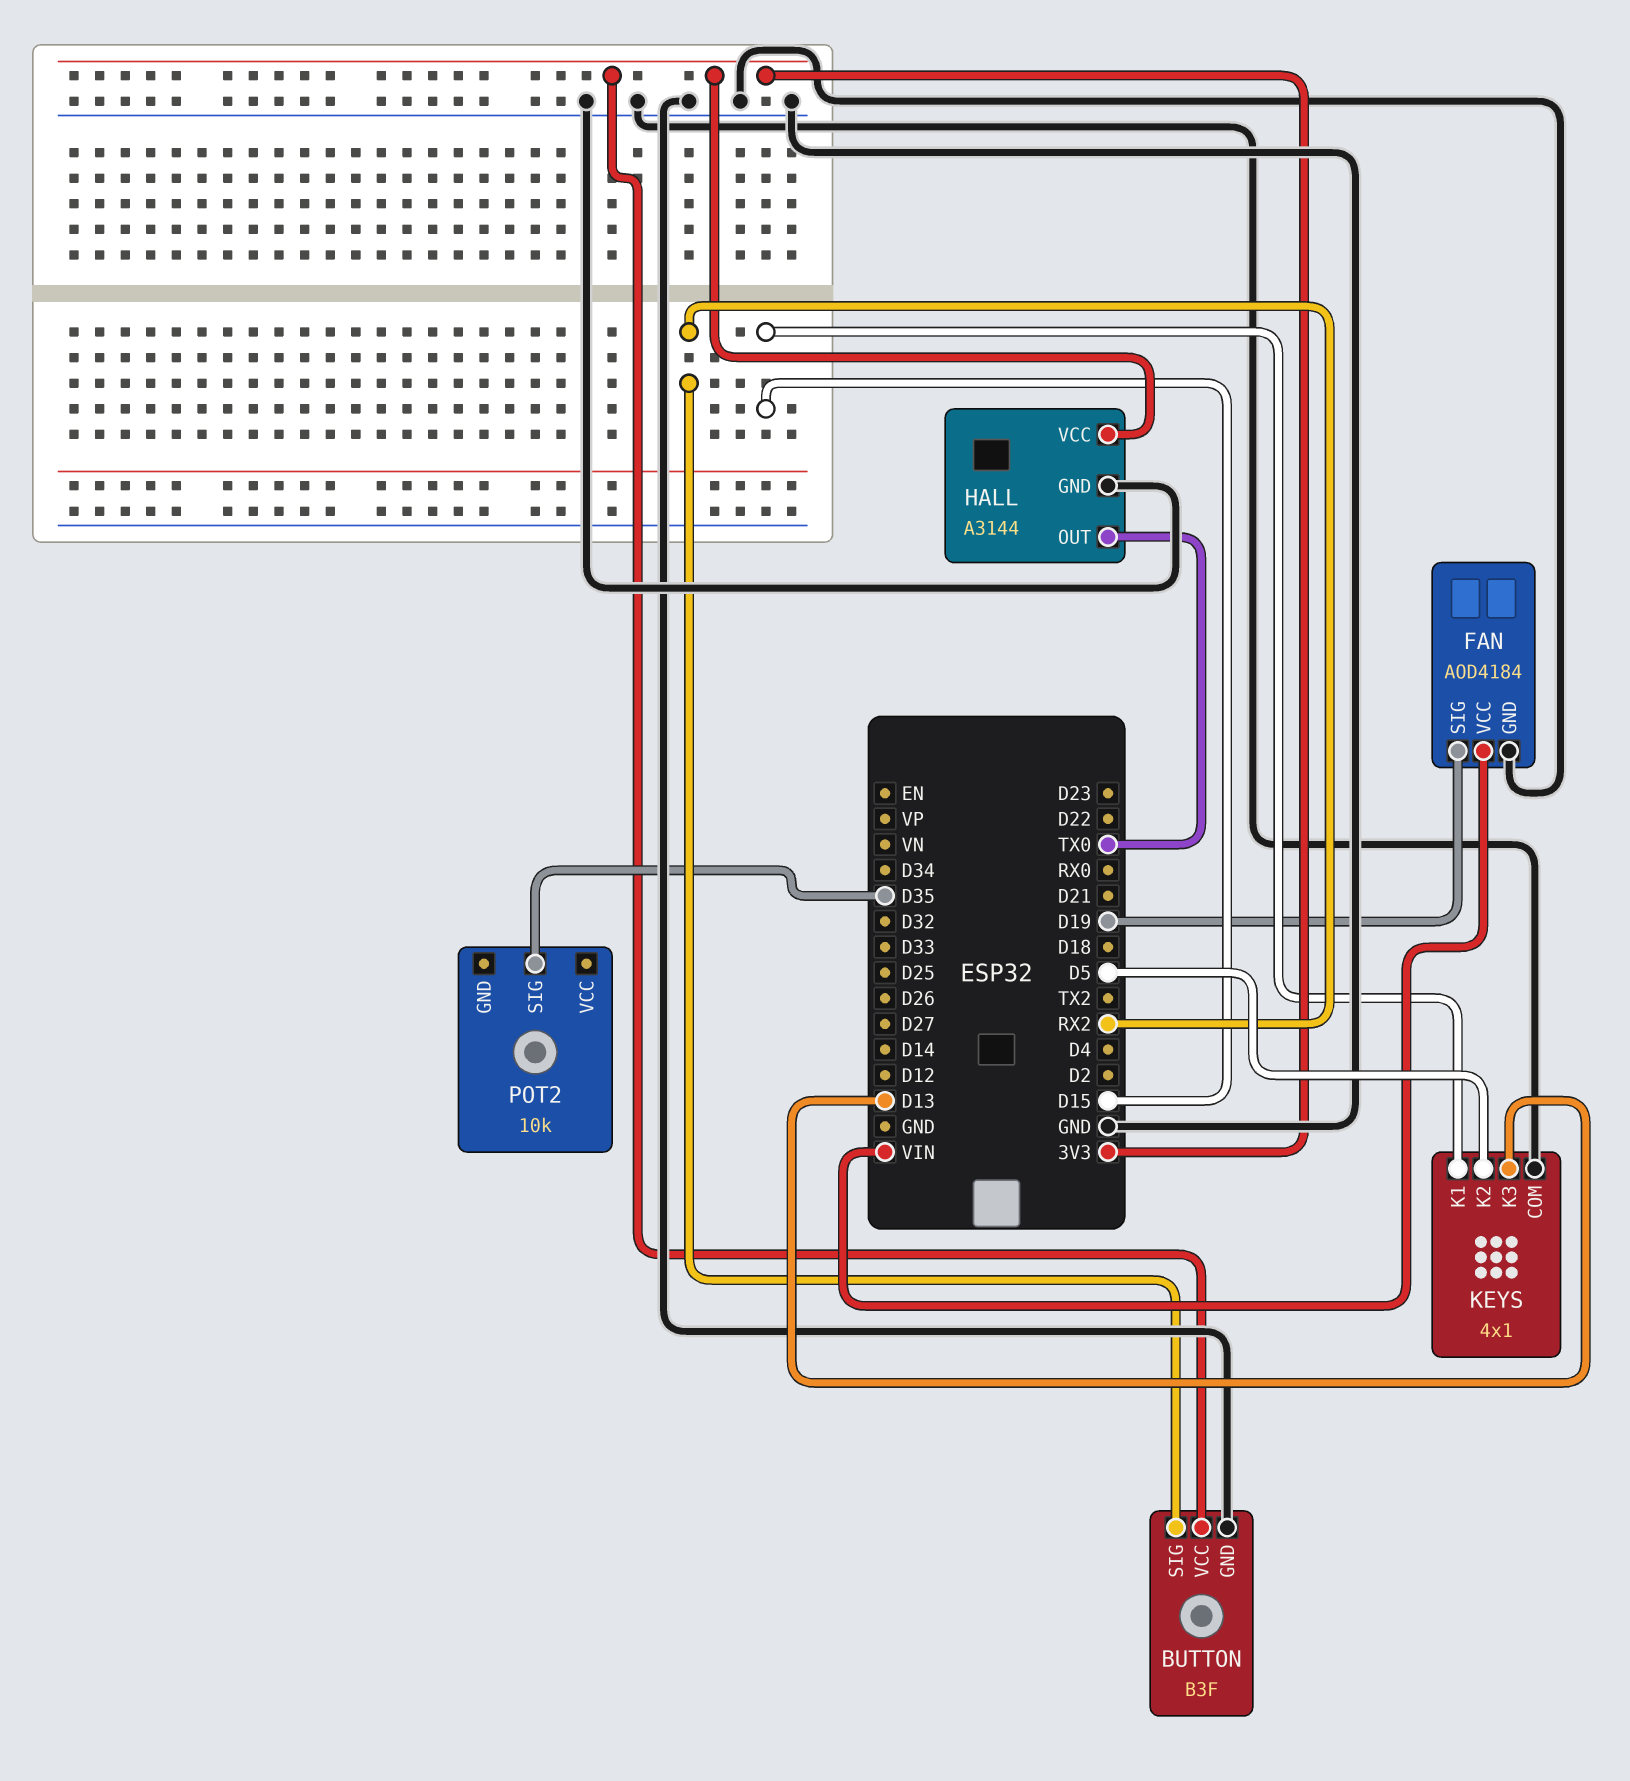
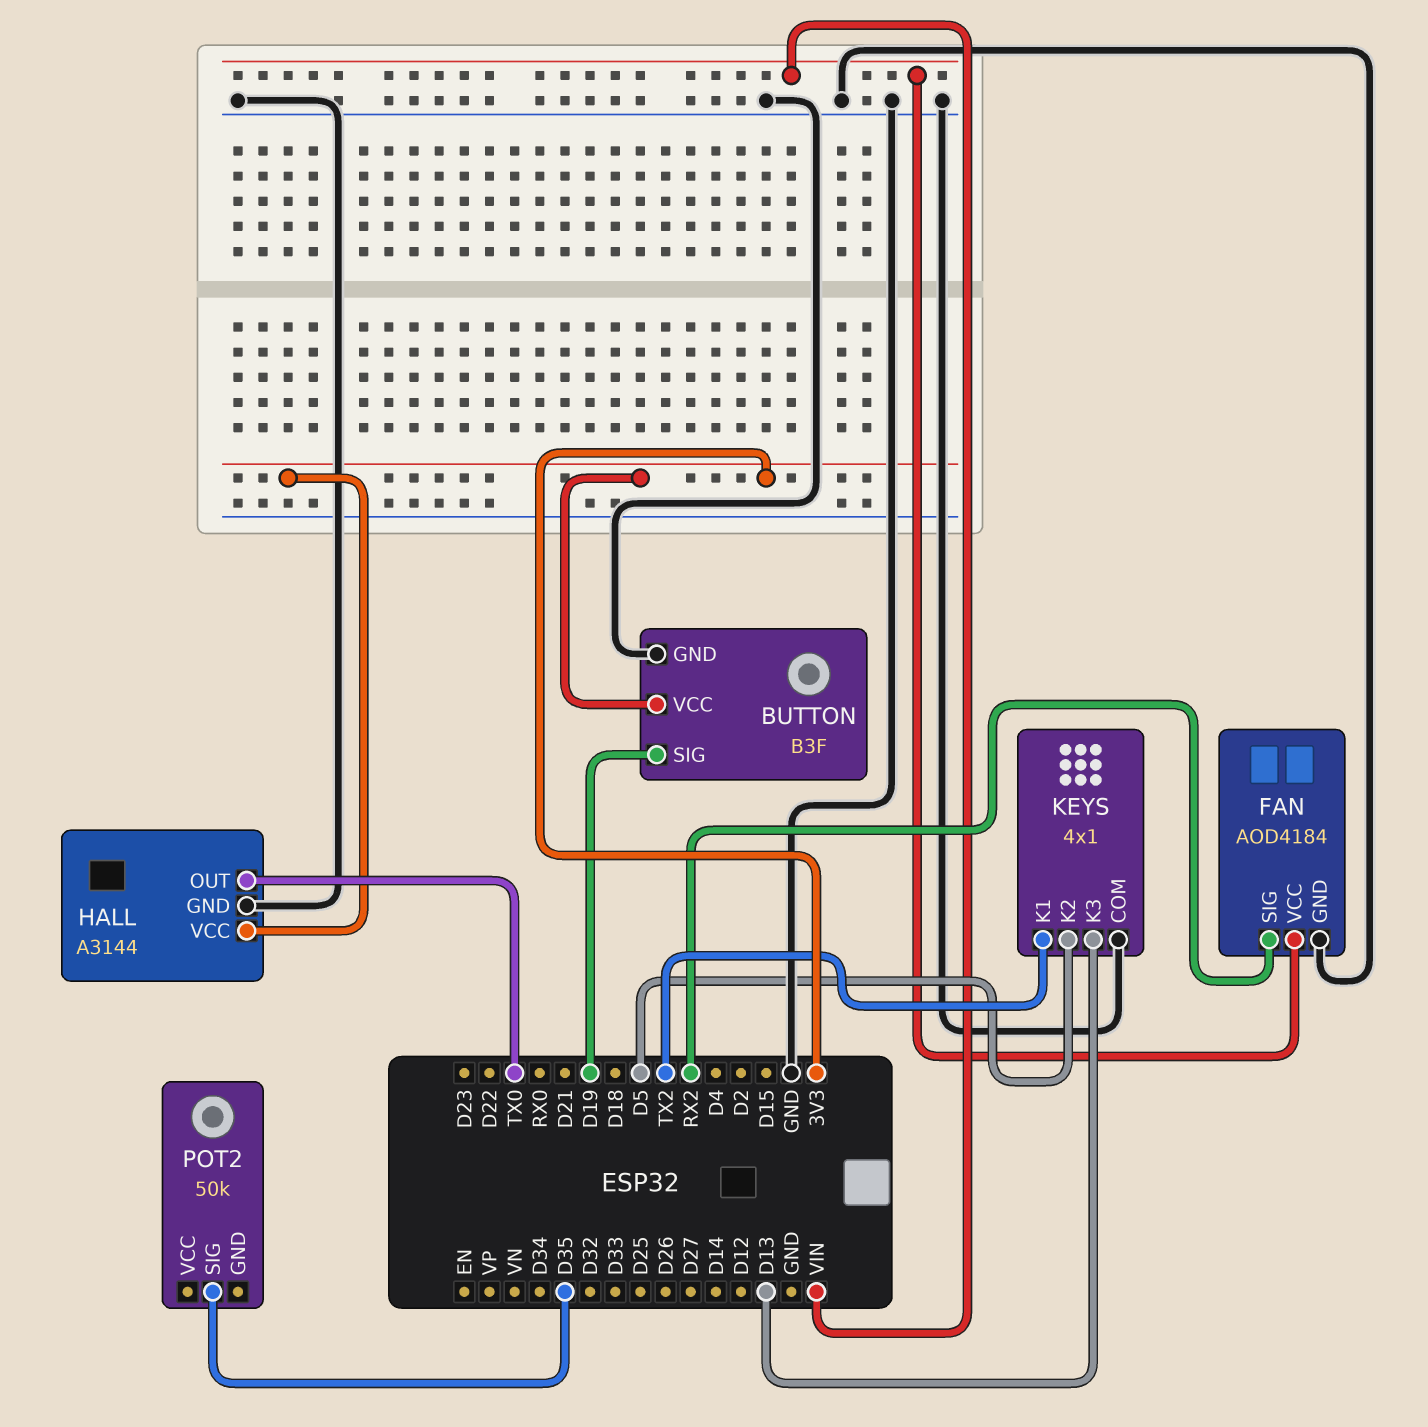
BUTTON pin SIG: RX2 -> D19
FAN pin SIG: D19 -> RX2
KEYS pin K1: D15 -> TX2
POT2: 10k -> 50k

